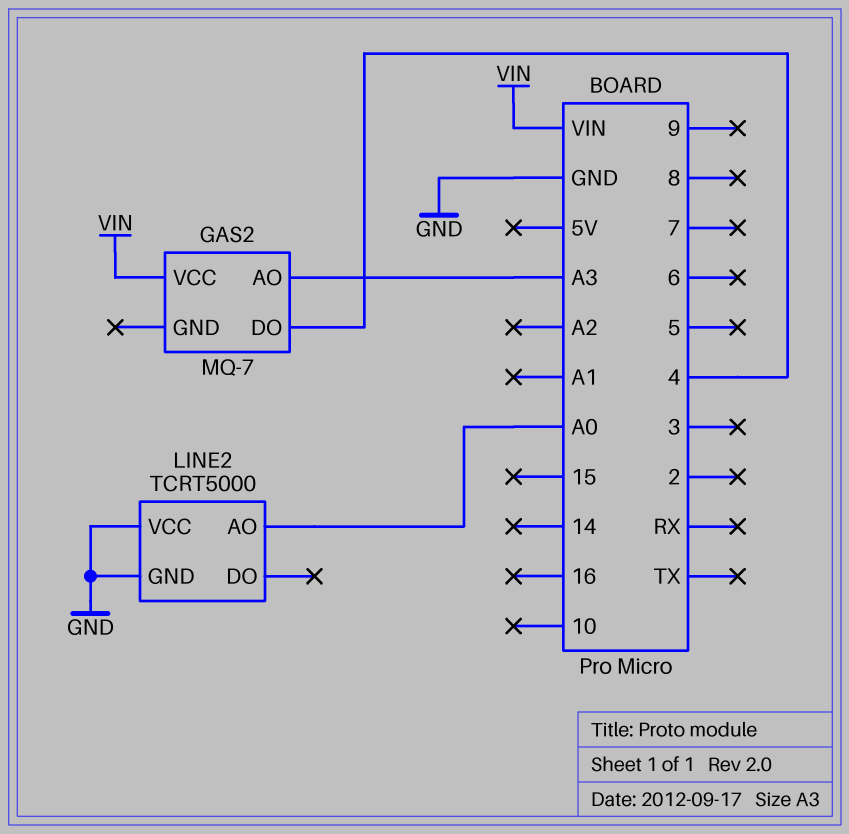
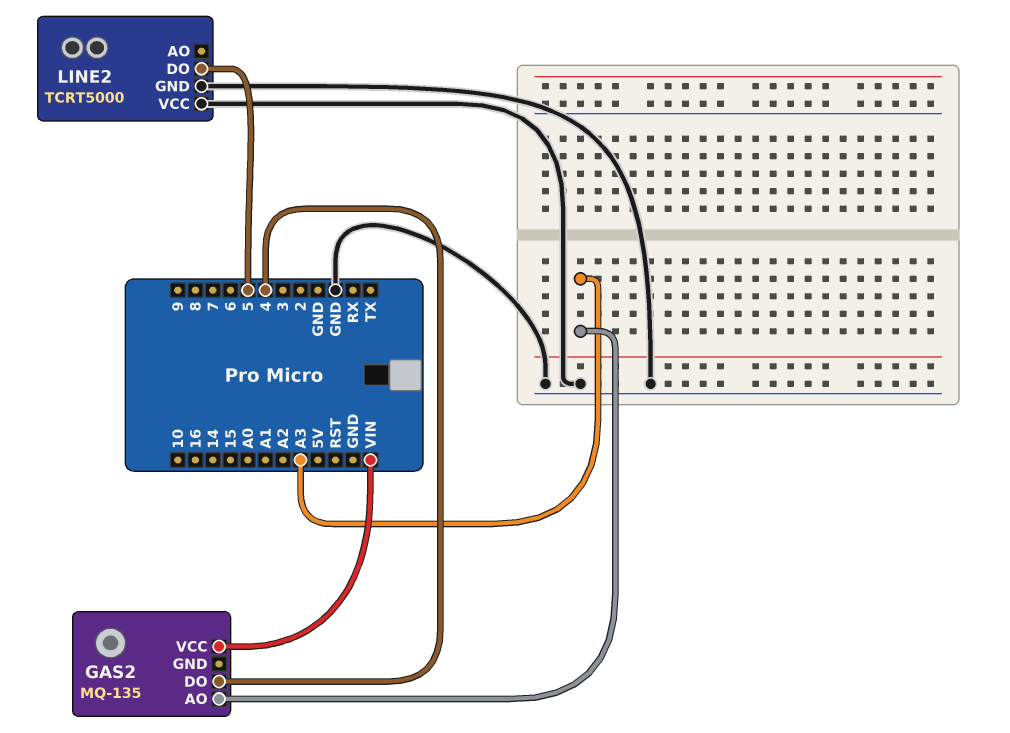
GAS2: MQ-7 -> MQ-135
LINE2 pin AO: A0 -> none
LINE2 pin DO: none -> 5

